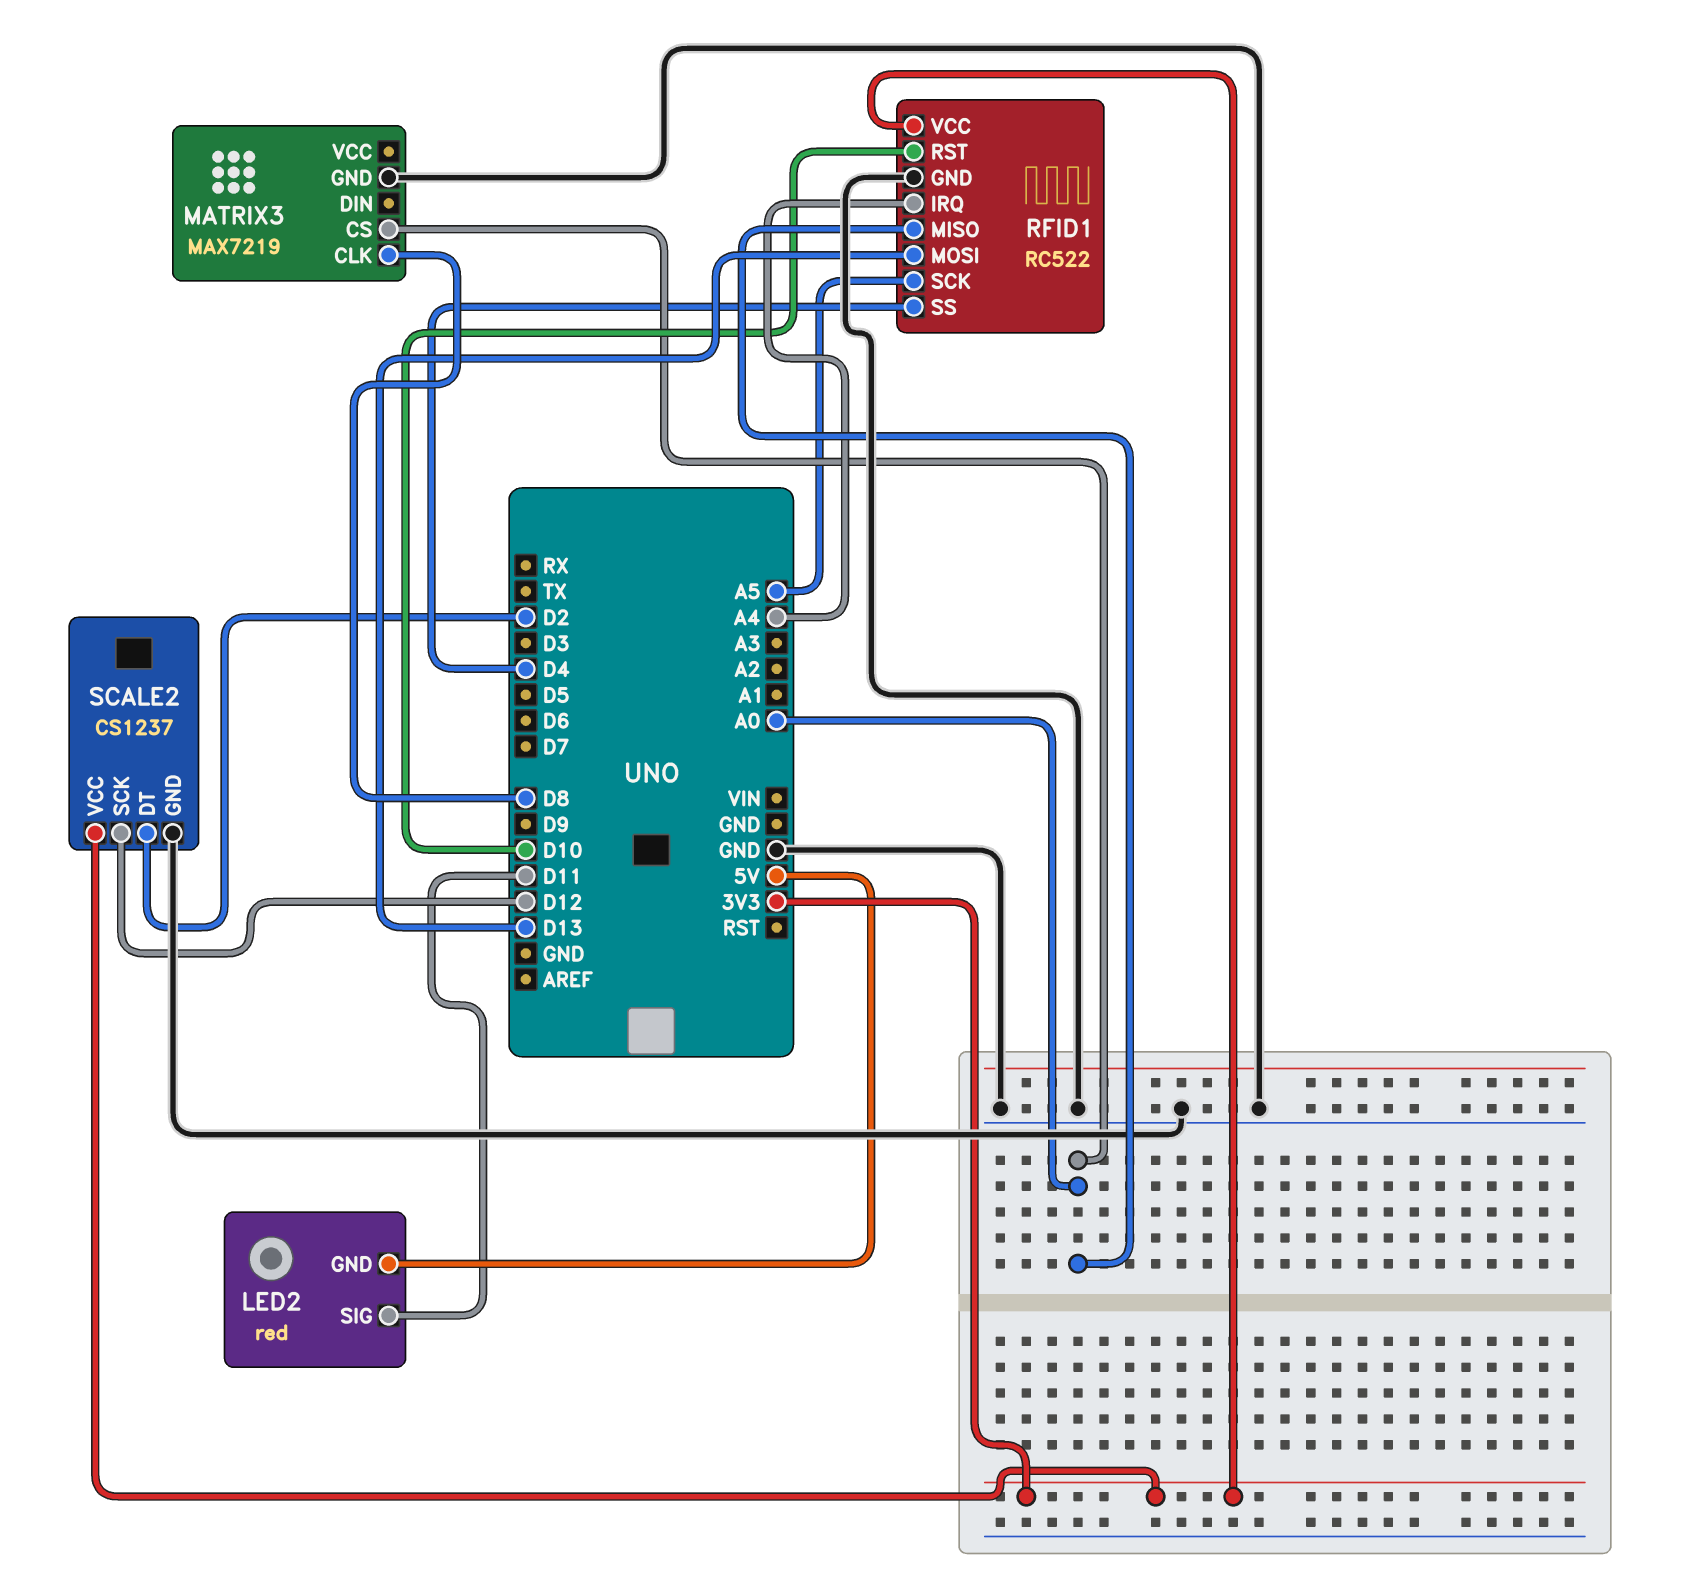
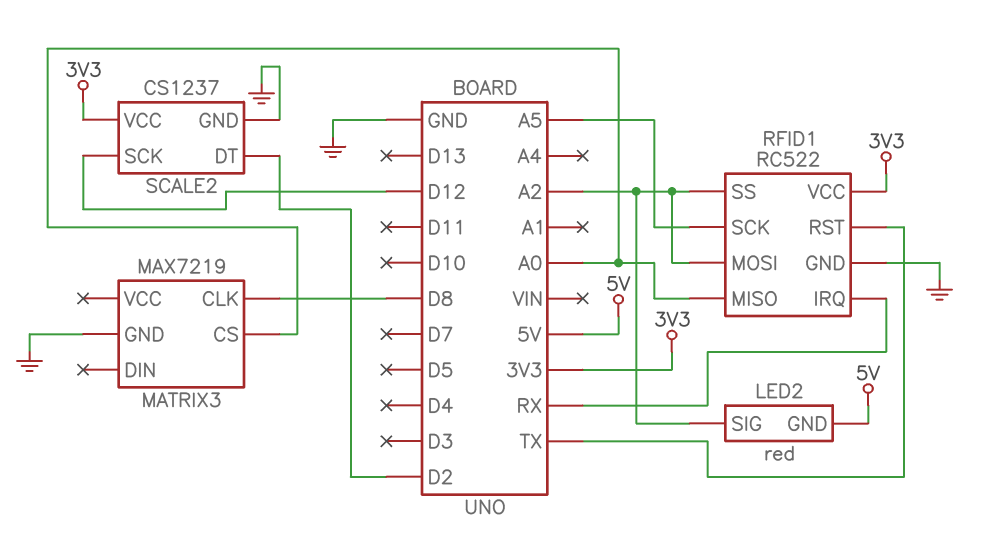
LED2 pin SIG: D11 -> A2
RFID1 pin IRQ: A4 -> RX
RFID1 pin MOSI: D13 -> A2
RFID1 pin RST: D10 -> TX
RFID1 pin SS: D4 -> A2

